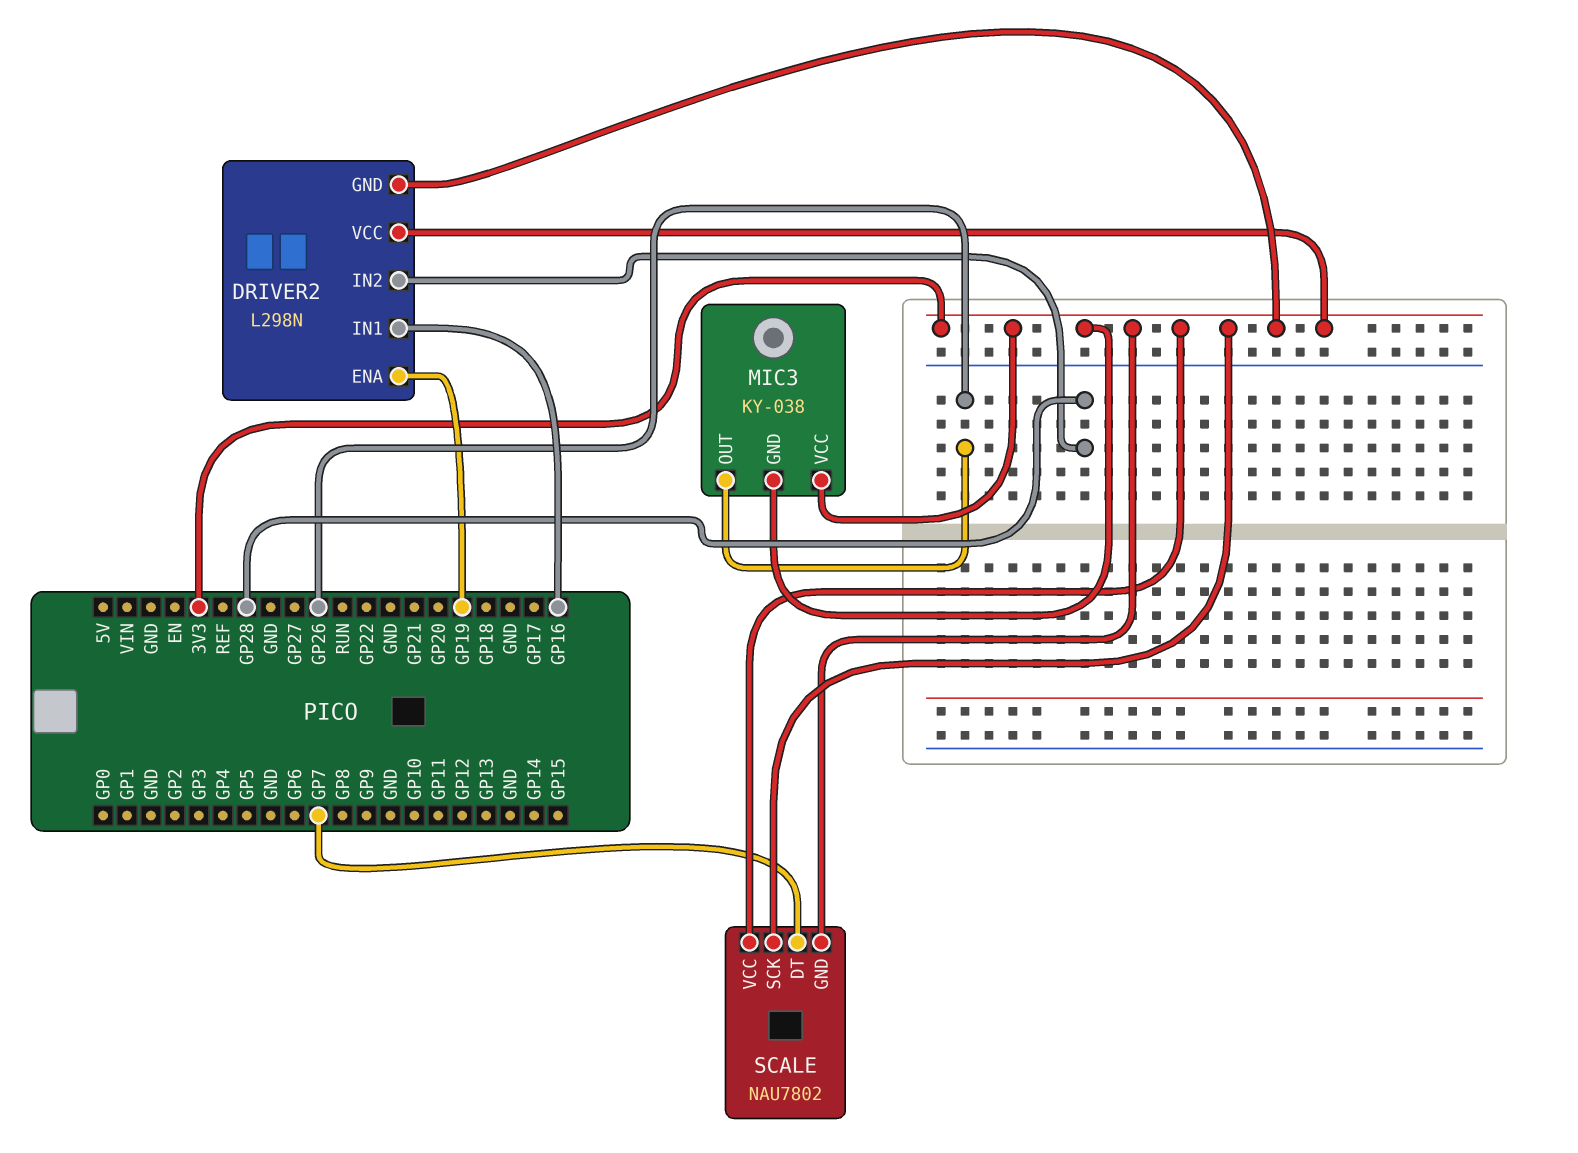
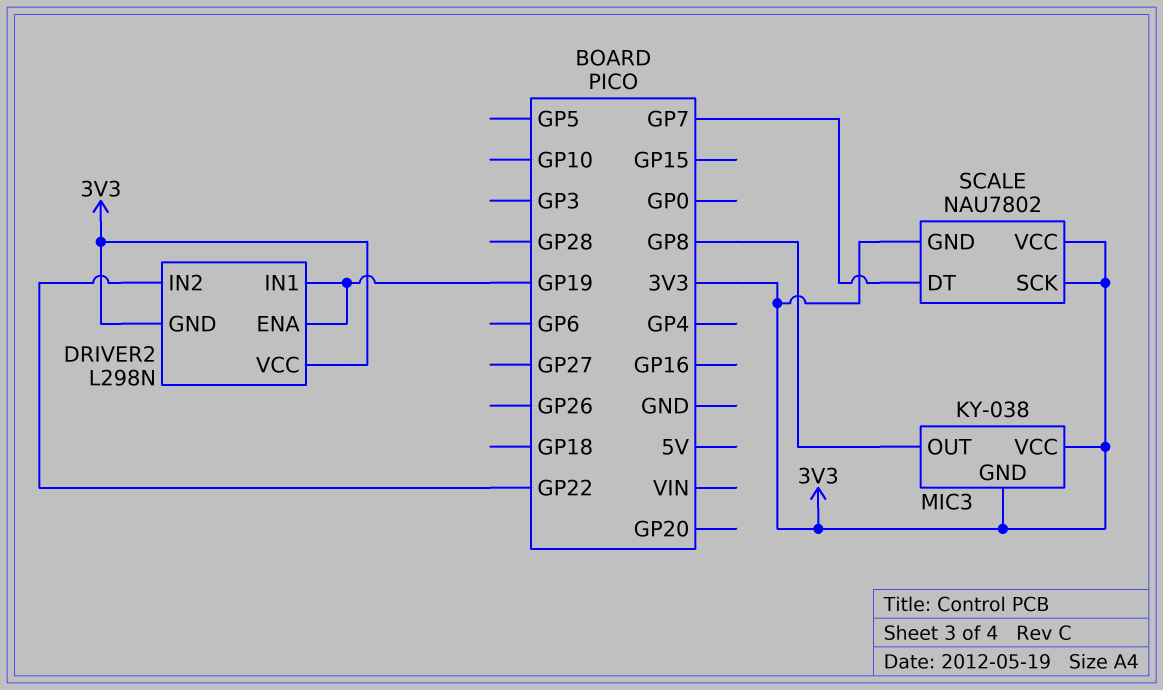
DRIVER2 pin IN1: GP16 -> GP19
DRIVER2 pin IN2: GP28 -> GP22
MIC3 pin OUT: GP26 -> GP8

